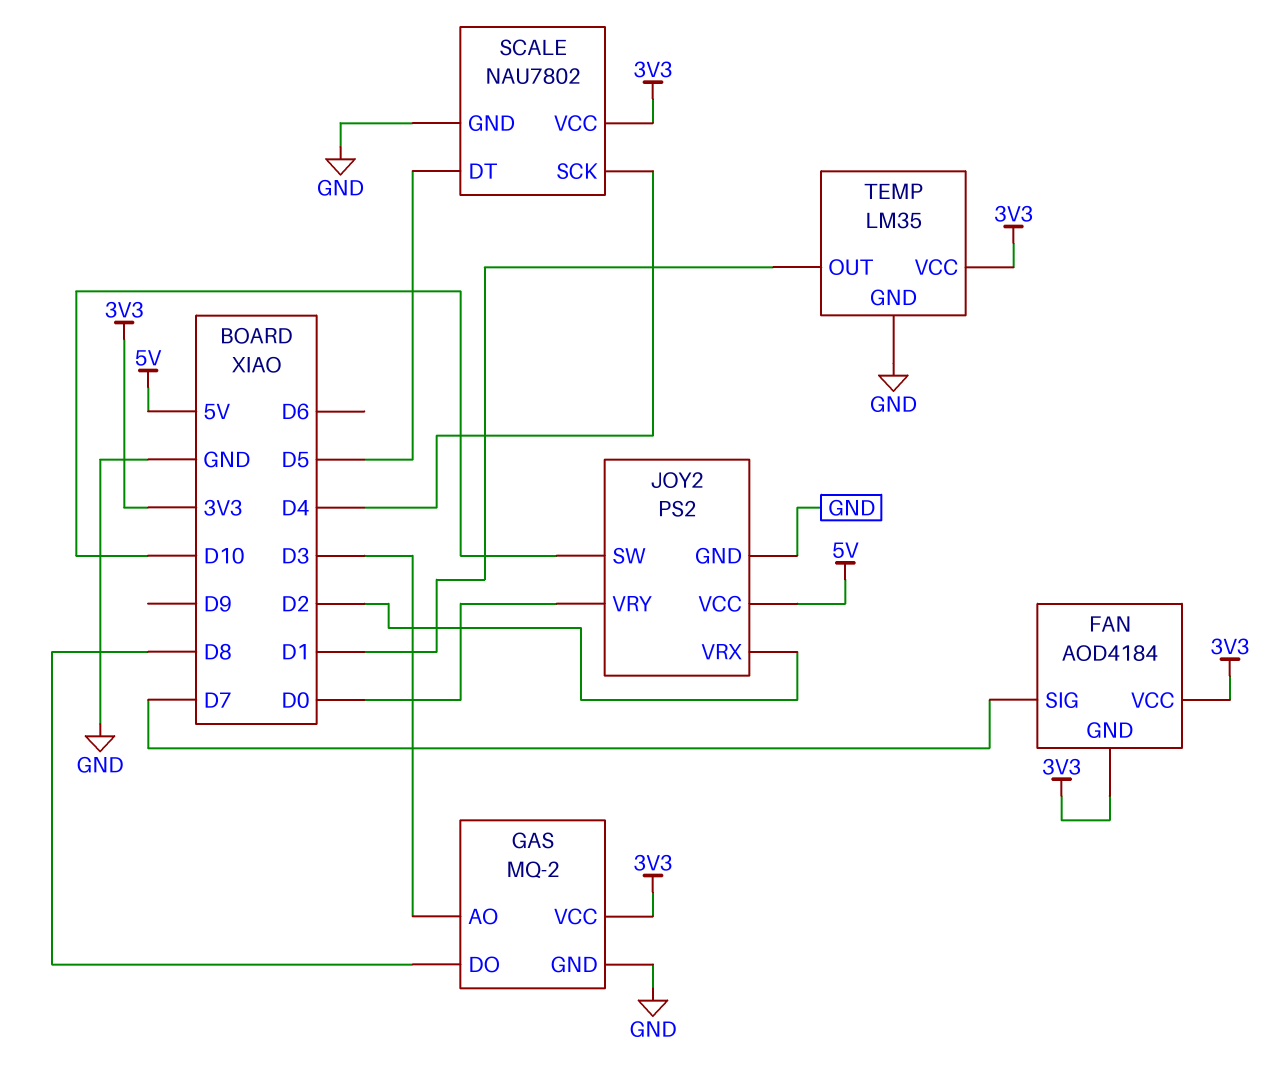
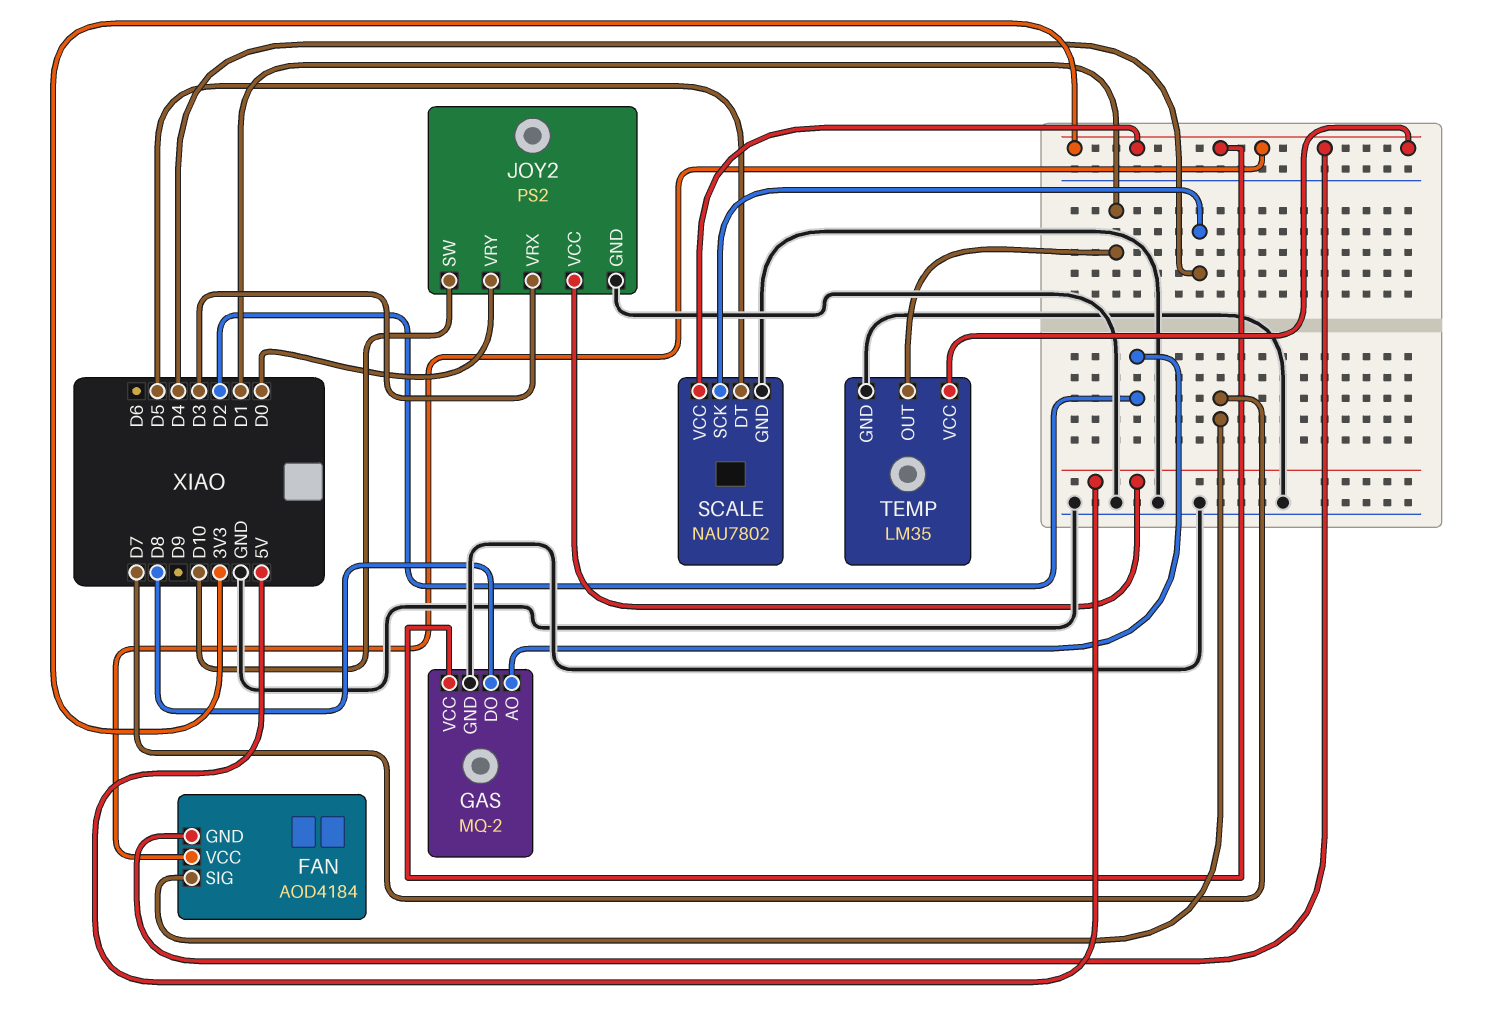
GAS pin AO: D3 -> D2
JOY2 pin VRX: D2 -> D3

